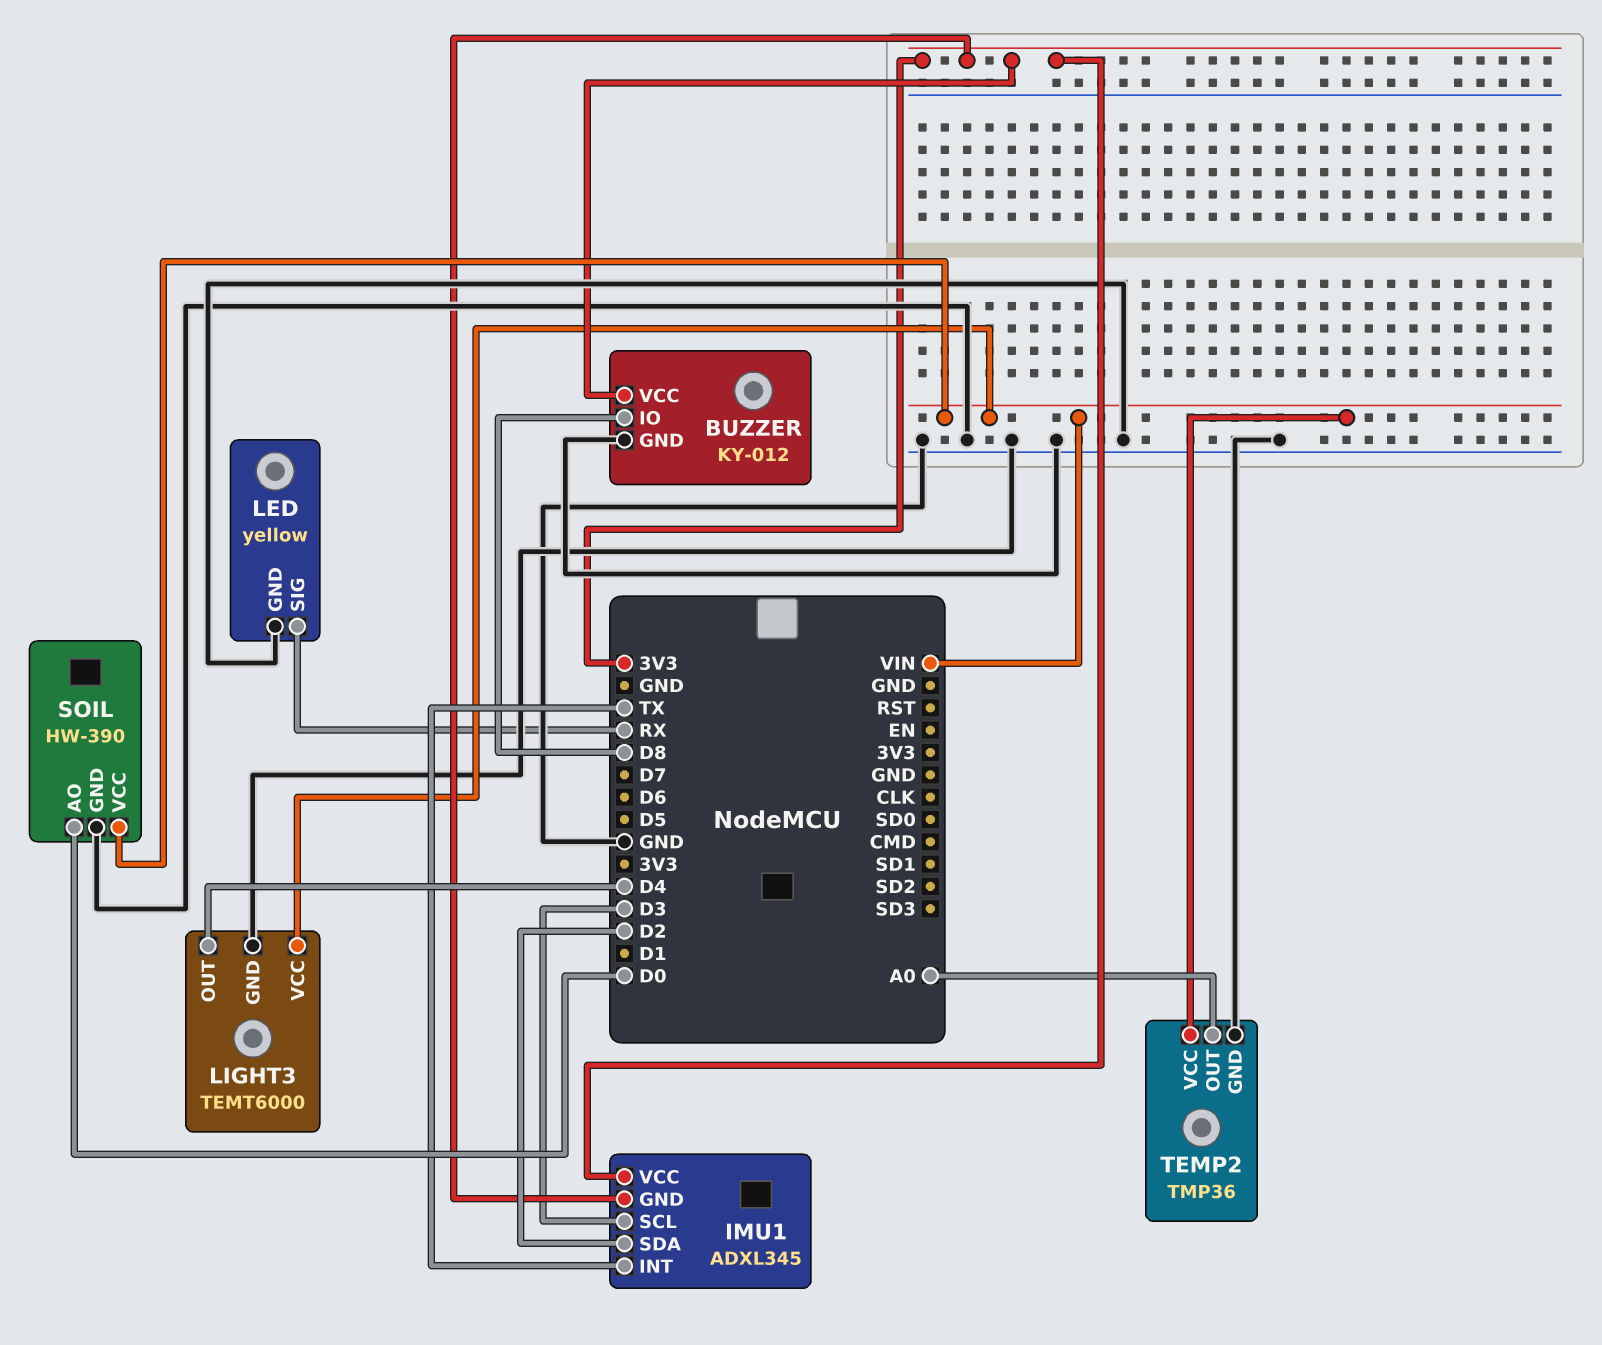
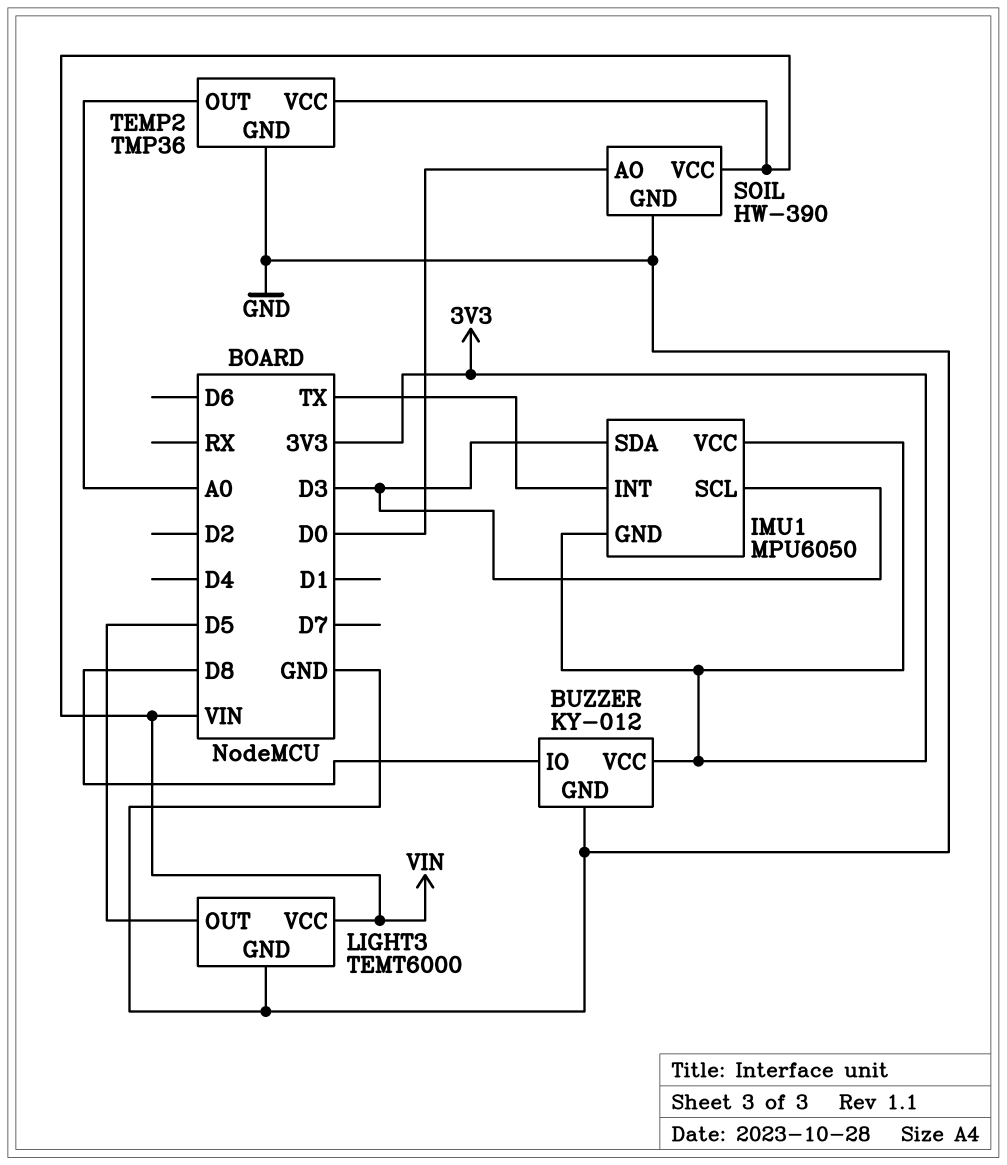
IMU1: ADXL345 -> MPU6050
IMU1 pin SDA: D2 -> D3
LED: yellow -> none
LED pin GND: GND -> none
LED pin SIG: RX -> none
LIGHT3 pin OUT: D4 -> D5

